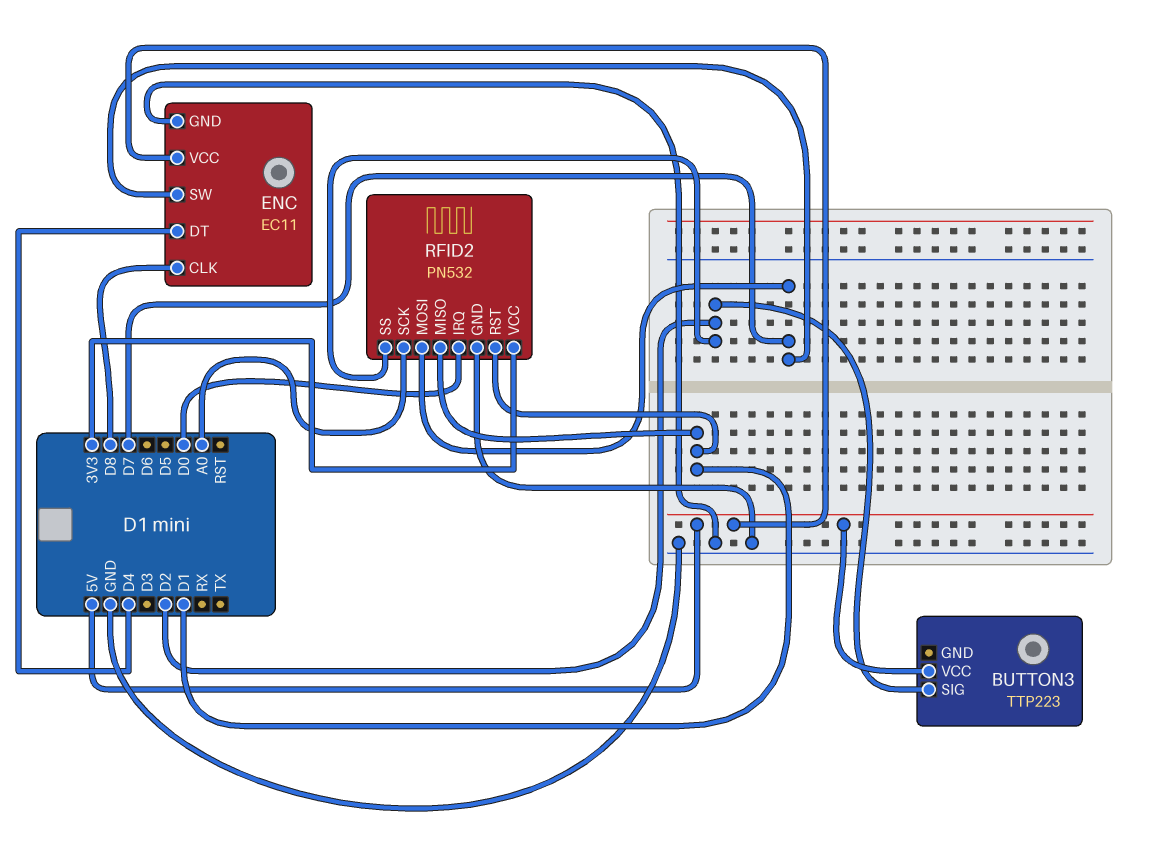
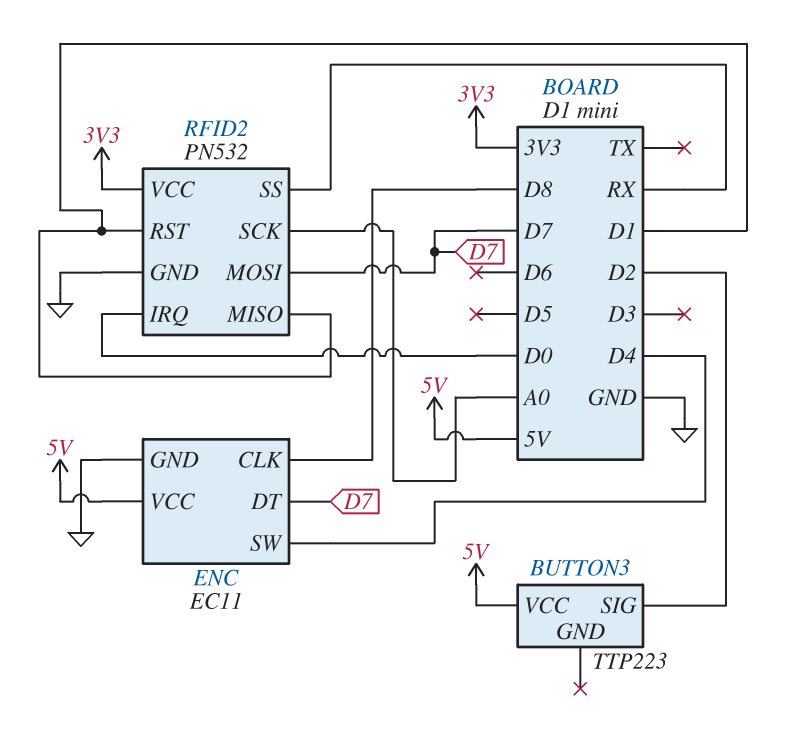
ENC pin DT: D4 -> D7
ENC pin SW: D7 -> D4
RFID2 pin SS: D2 -> RX

